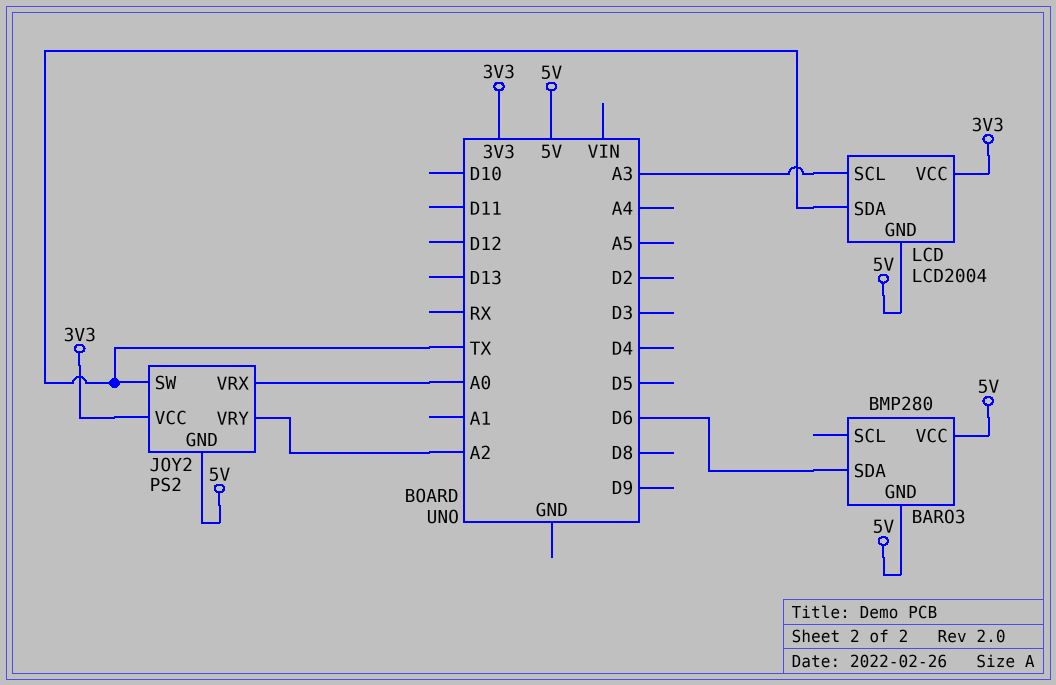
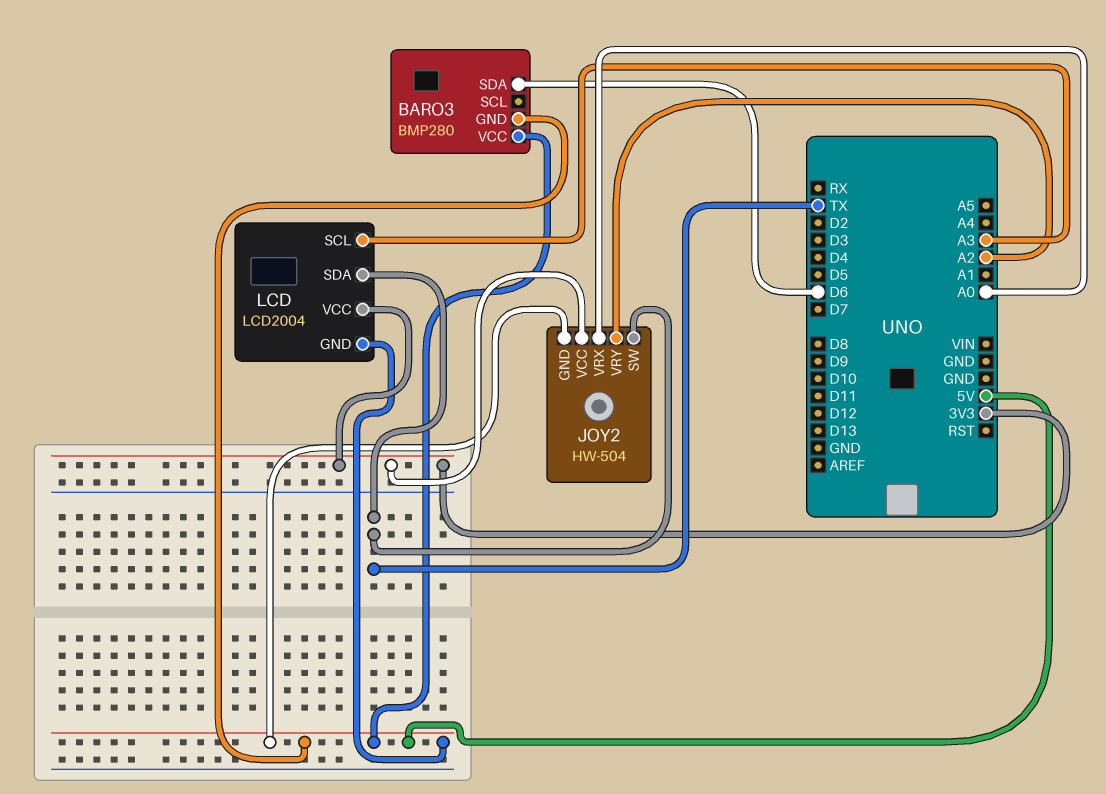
JOY2: PS2 -> HW-504

